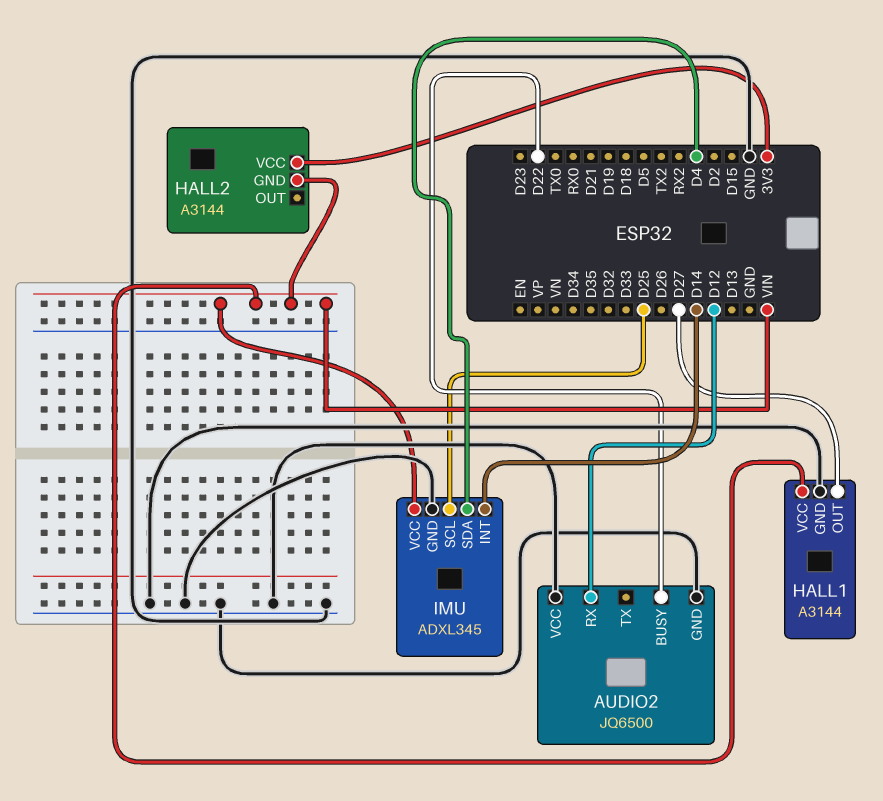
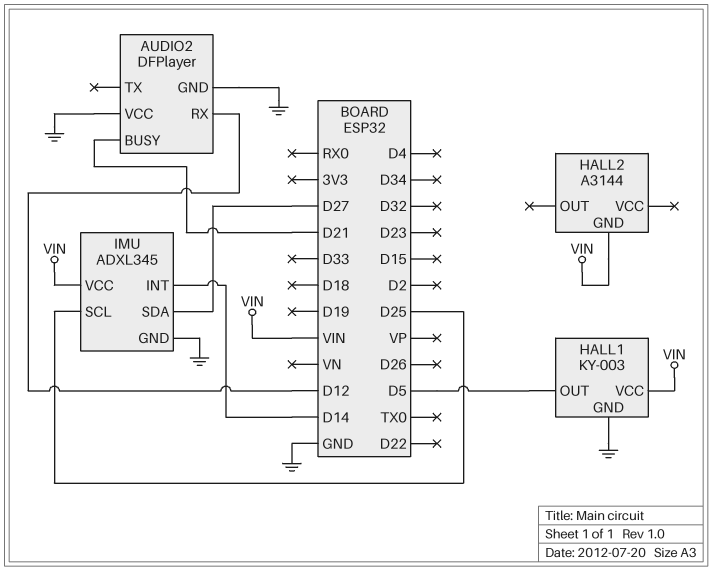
AUDIO2: JQ6500 -> DFPlayer
AUDIO2 pin BUSY: D22 -> D21
HALL1: A3144 -> KY-003
HALL1 pin OUT: D27 -> D5
HALL2 pin VCC: 3V3 -> none
IMU pin SDA: D4 -> D27

